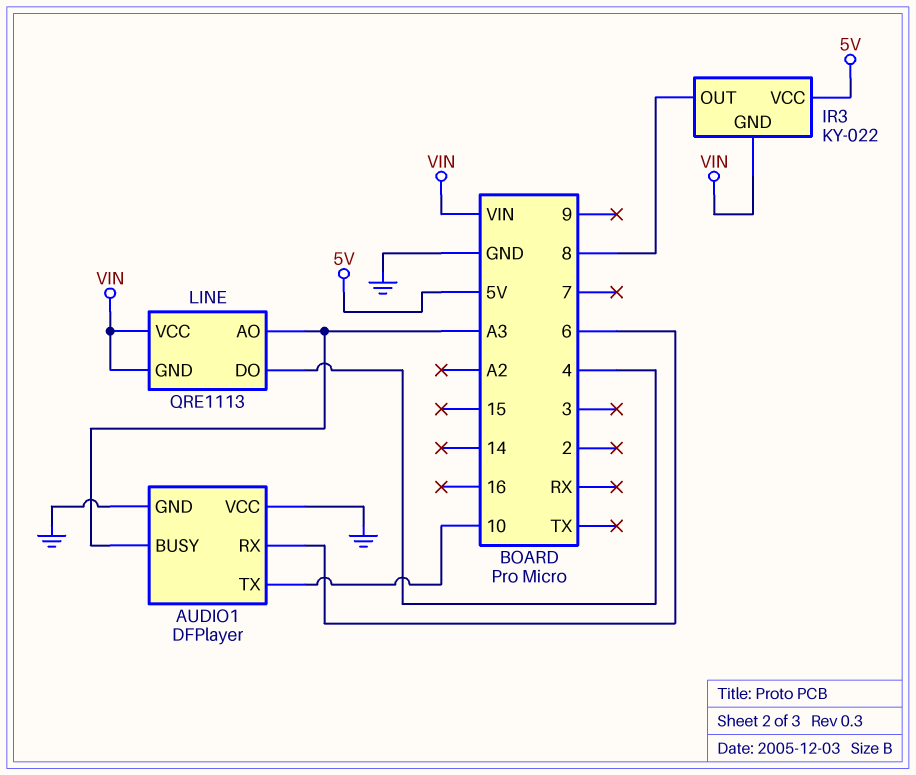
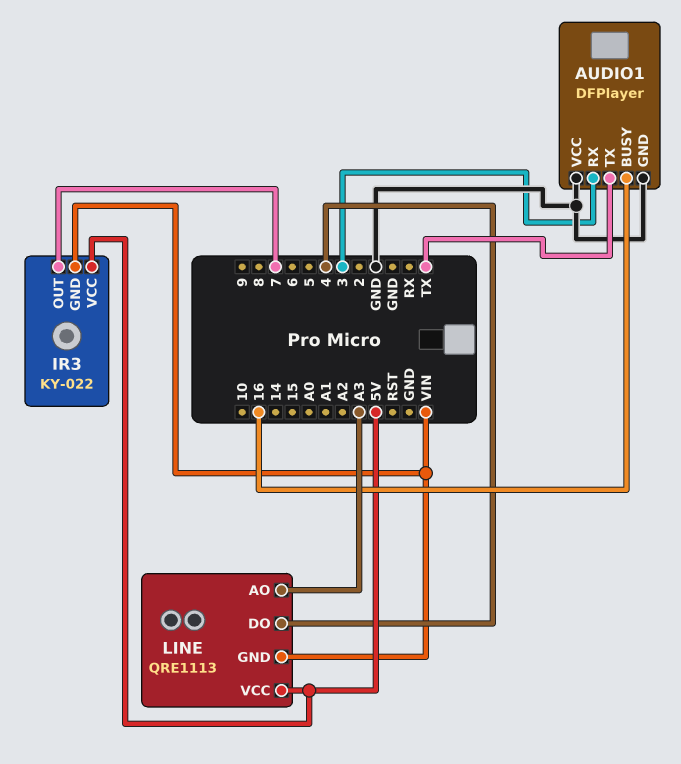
AUDIO1 pin BUSY: A3 -> 16
AUDIO1 pin RX: 6 -> 3
AUDIO1 pin TX: 10 -> TX
IR3 pin OUT: 8 -> 7
LINE pin VCC: VIN -> 5V

